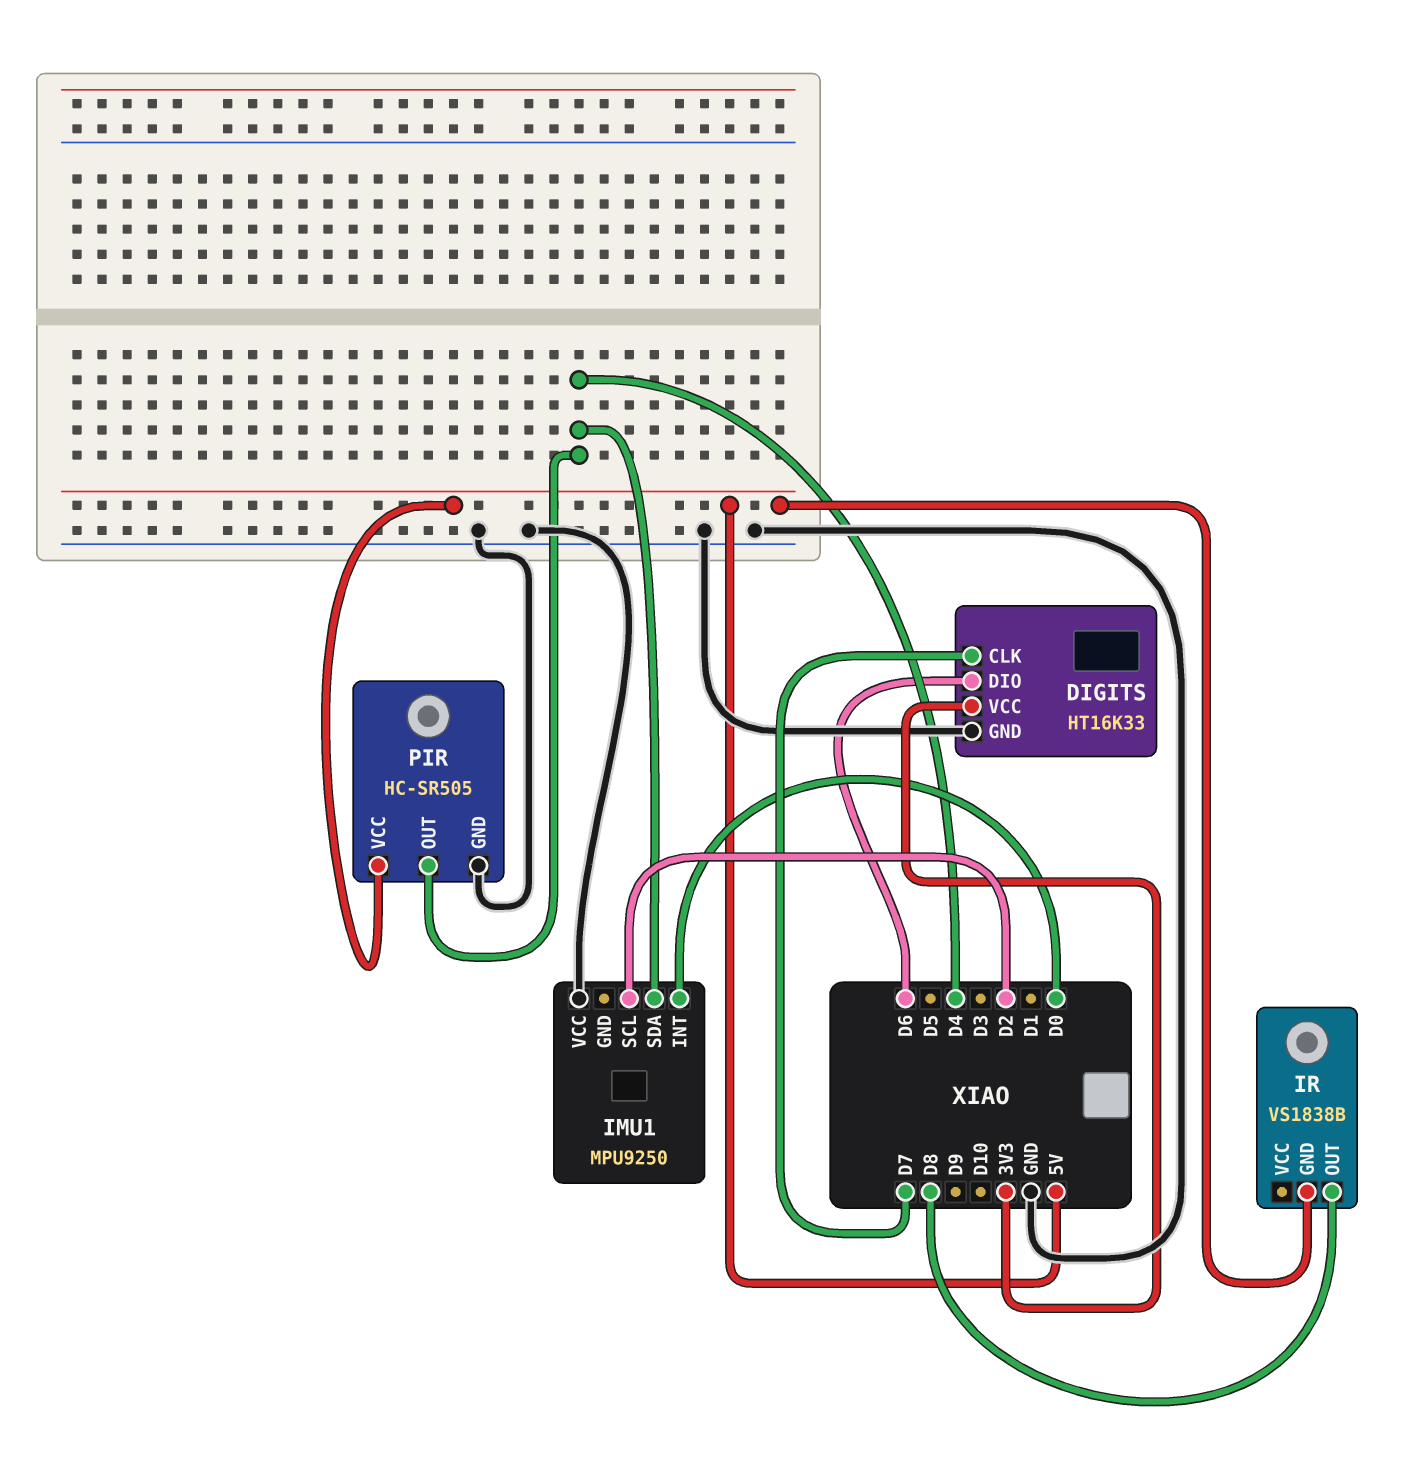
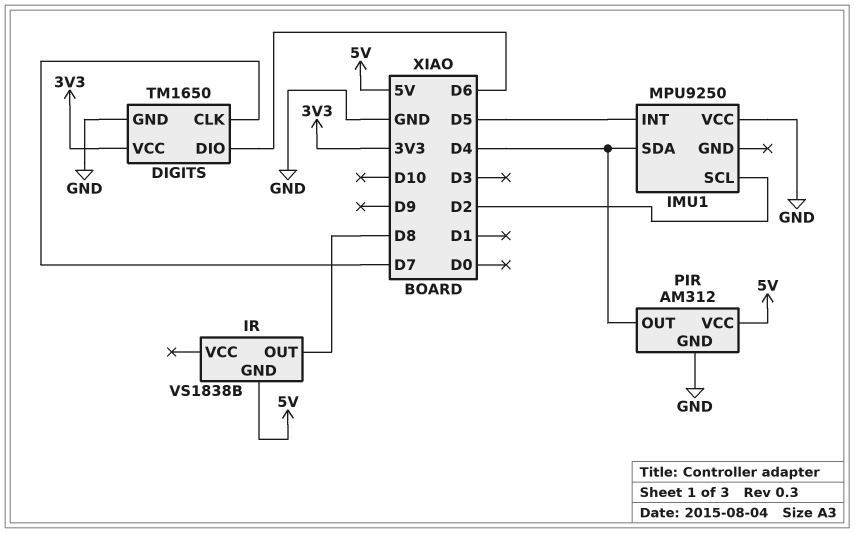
DIGITS: HT16K33 -> TM1650
IMU1 pin INT: D0 -> D5
PIR: HC-SR505 -> AM312

